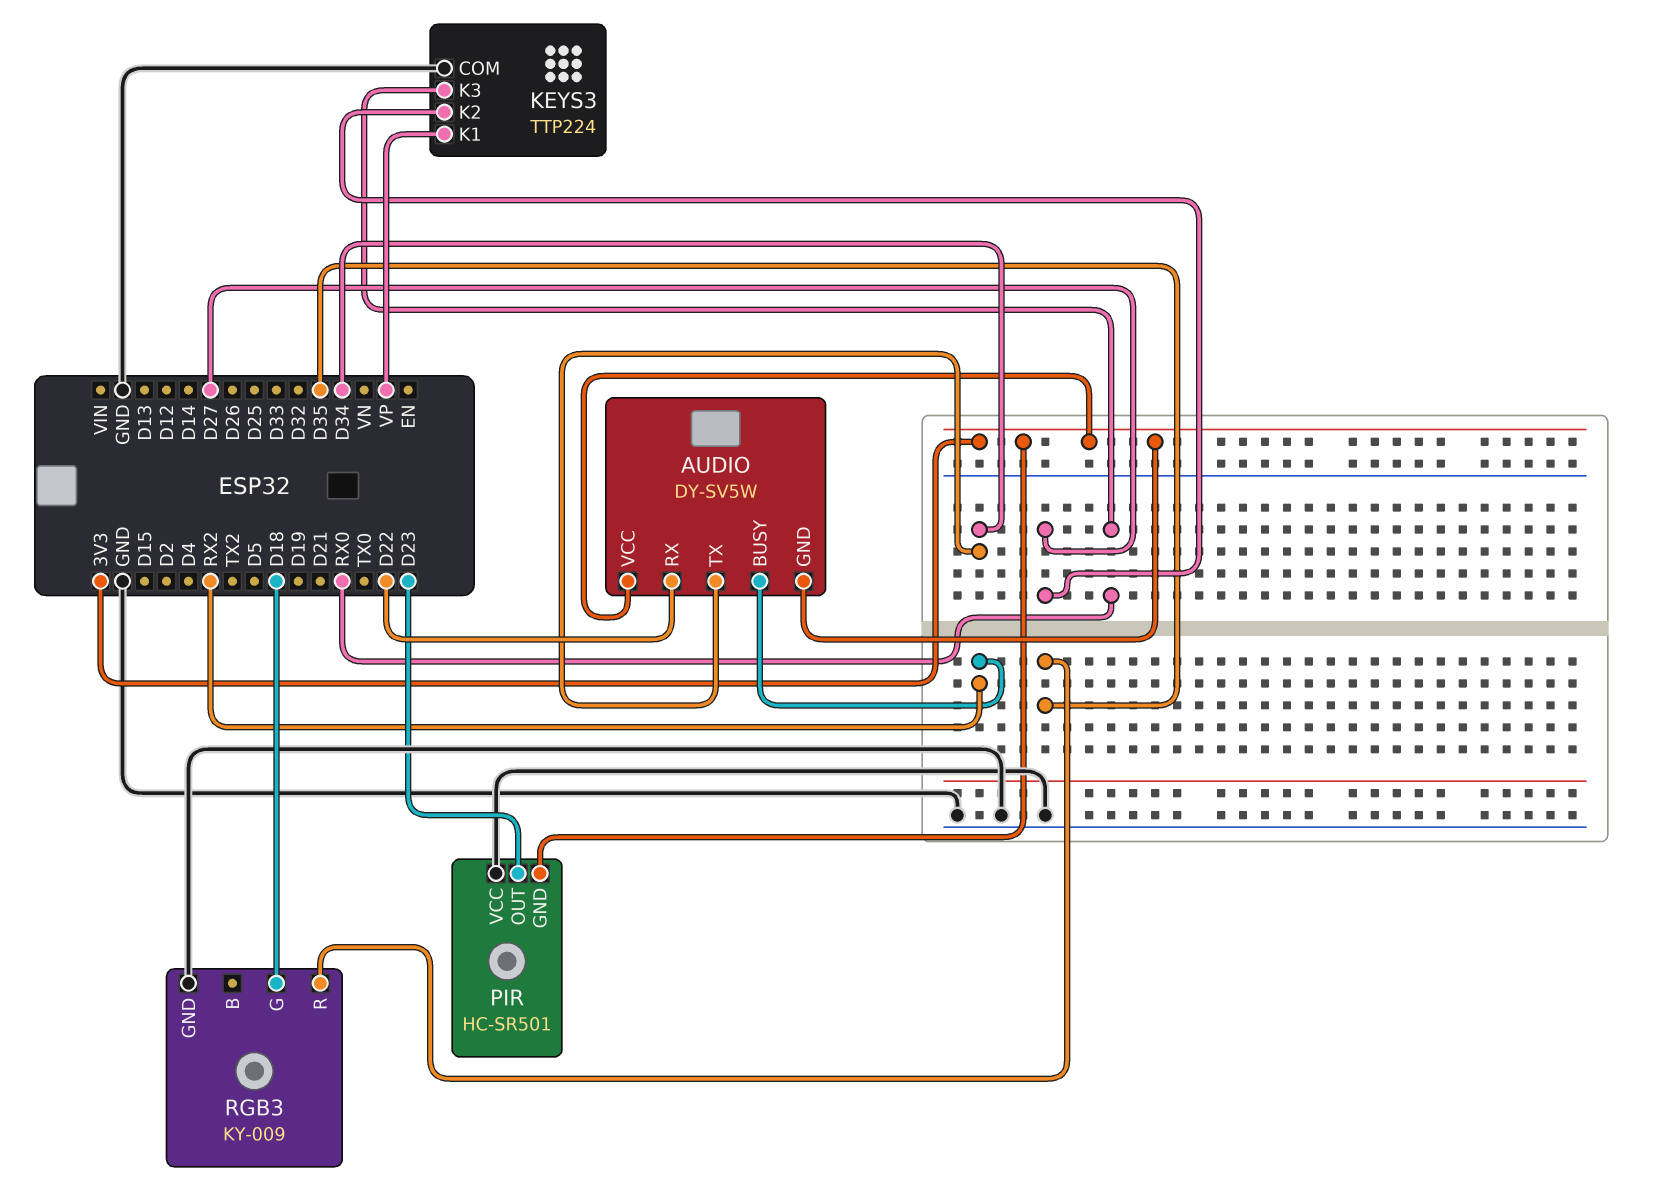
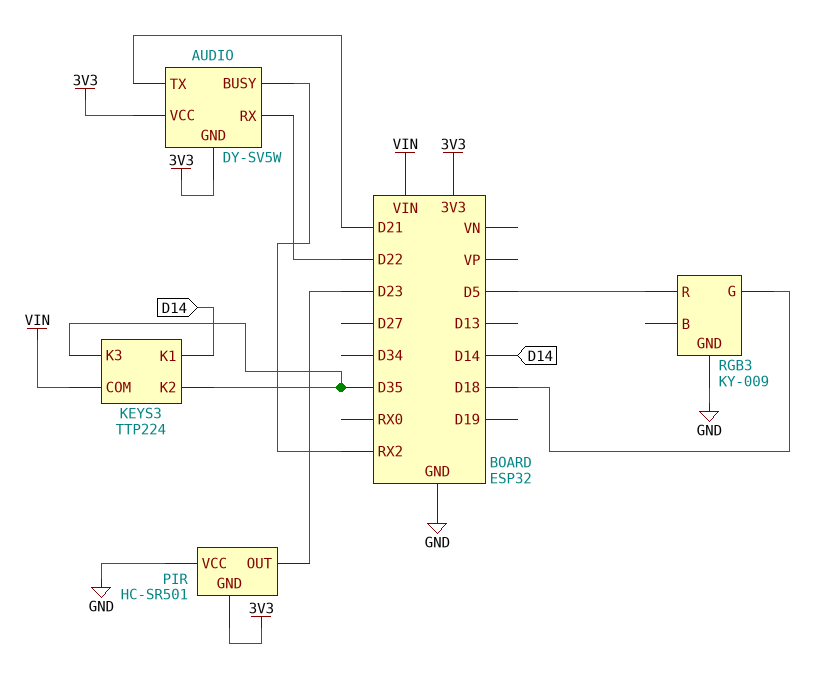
AUDIO pin TX: D34 -> D21
KEYS3 pin COM: GND -> VIN
KEYS3 pin K1: VP -> D14
KEYS3 pin K2: D27 -> D35
KEYS3 pin K3: RX0 -> D35
RGB3 pin R: D35 -> D5

